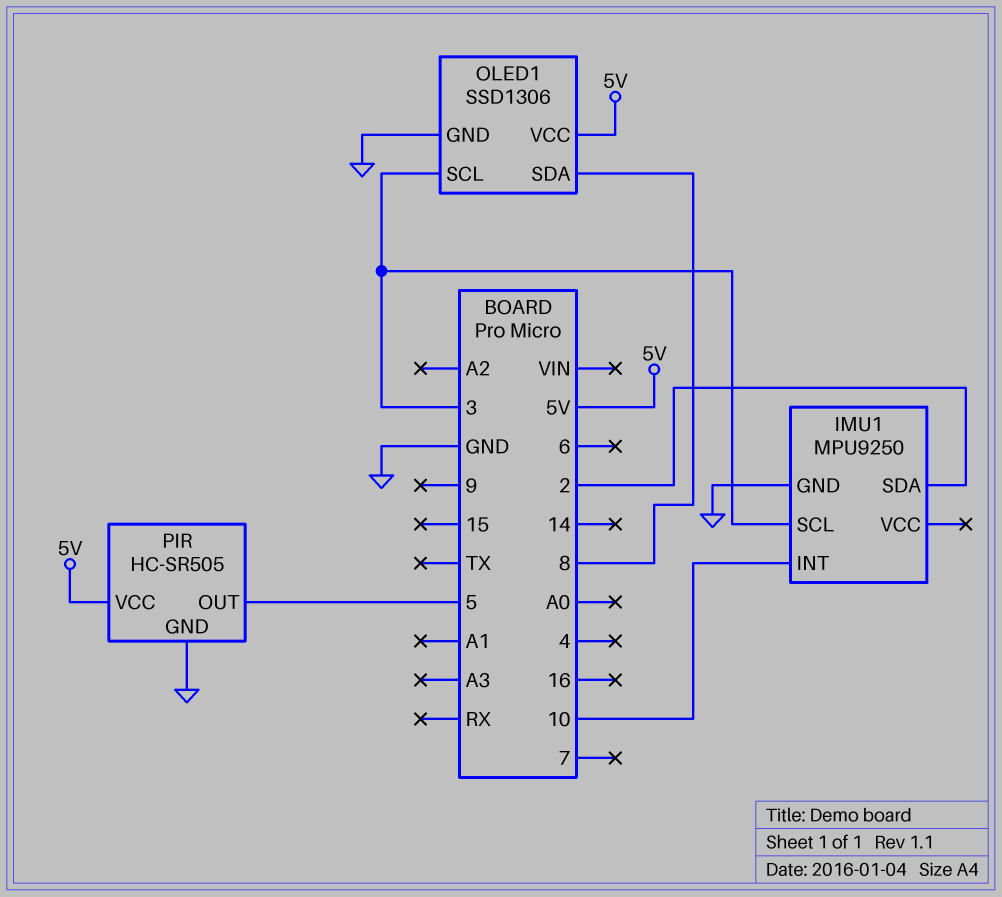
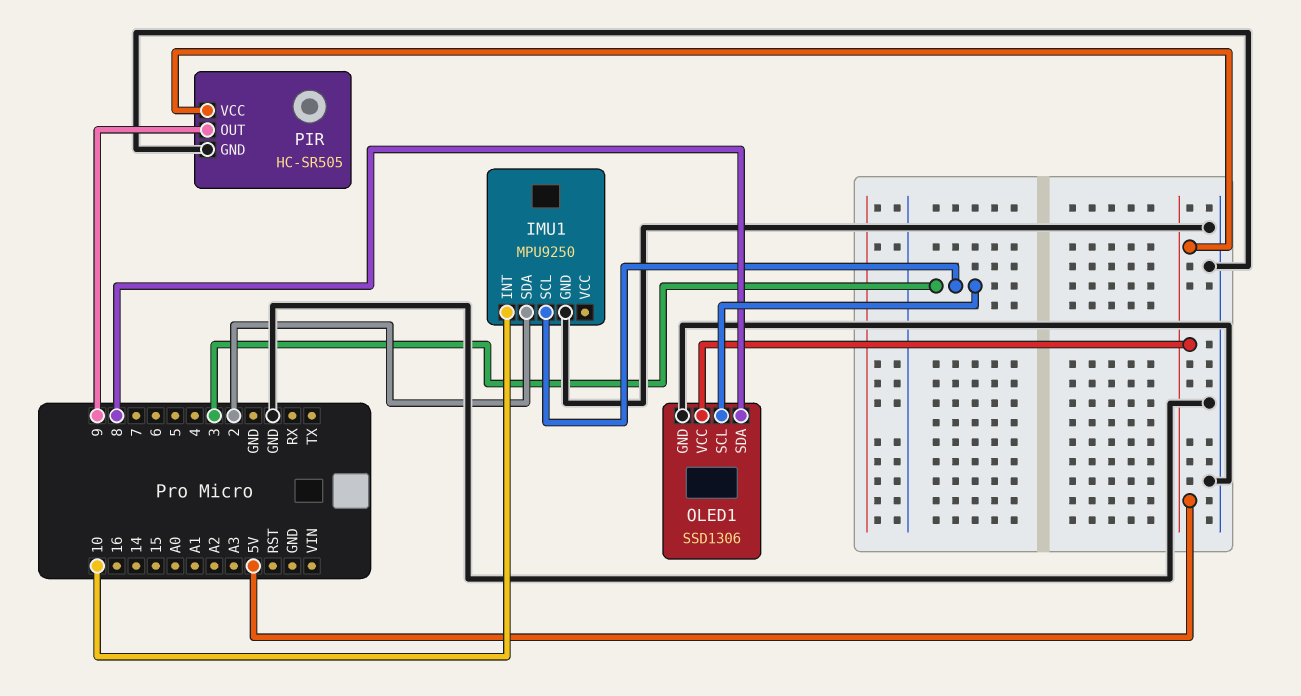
PIR pin OUT: 5 -> 9

